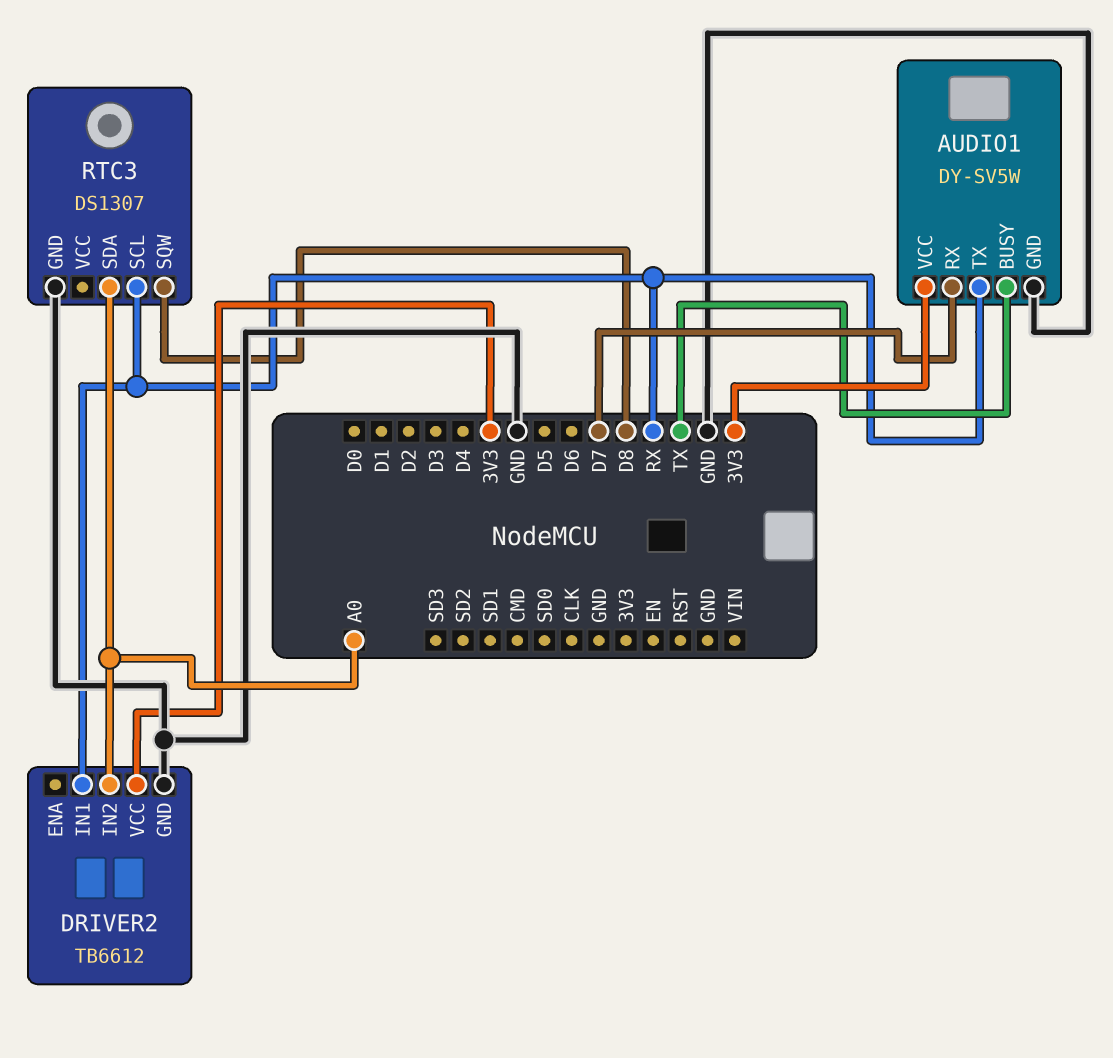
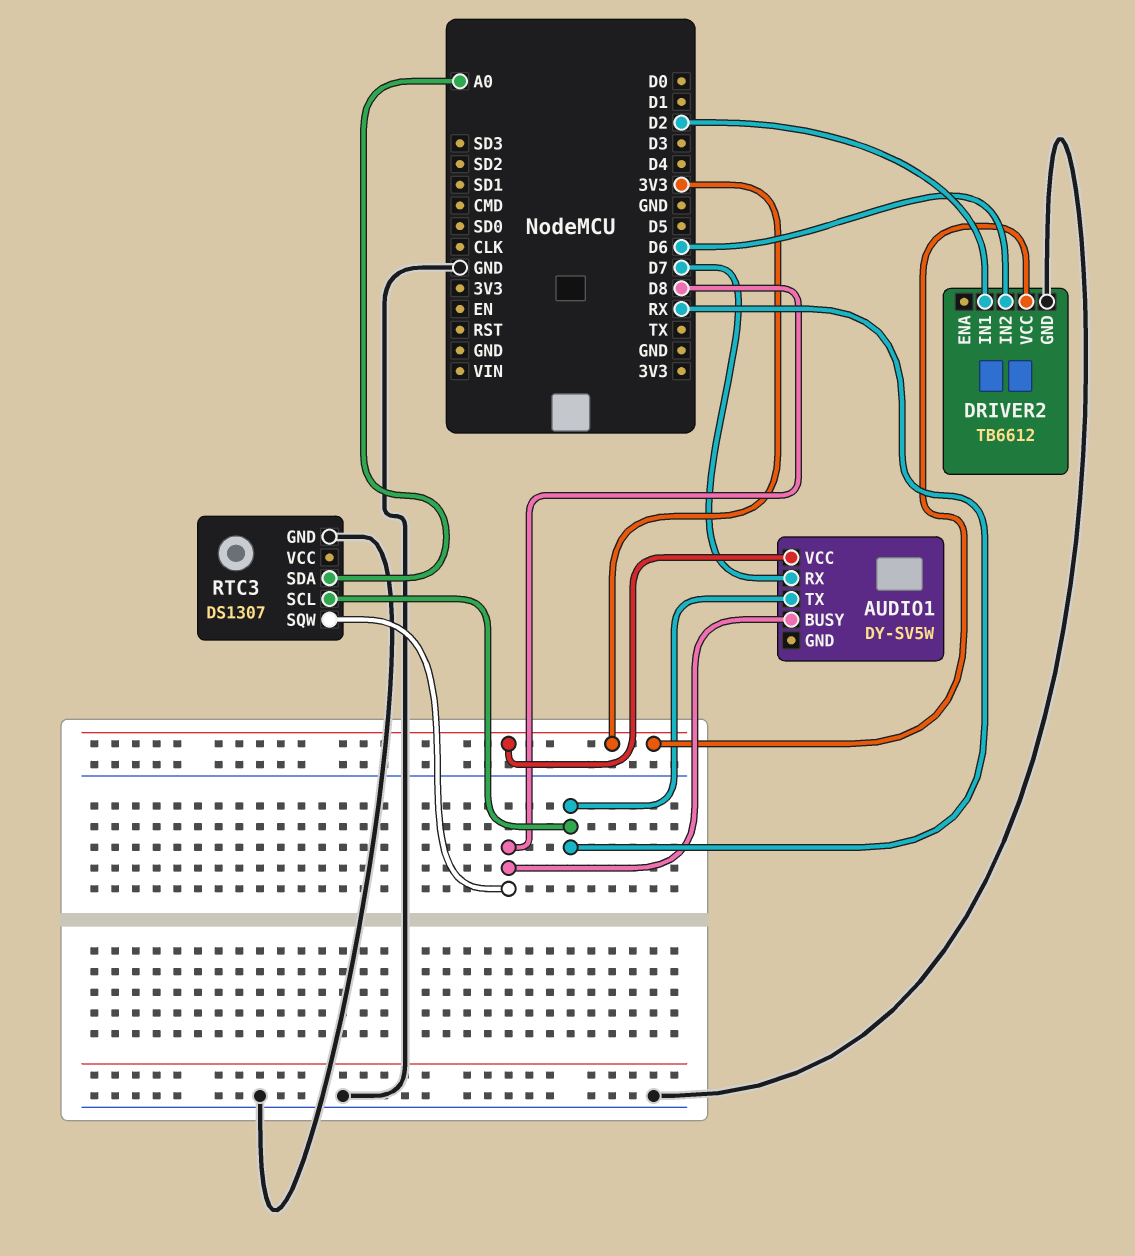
AUDIO1 pin BUSY: TX -> D8
AUDIO1 pin GND: GND -> none
DRIVER2 pin IN1: RX -> D2
DRIVER2 pin IN2: A0 -> D6

